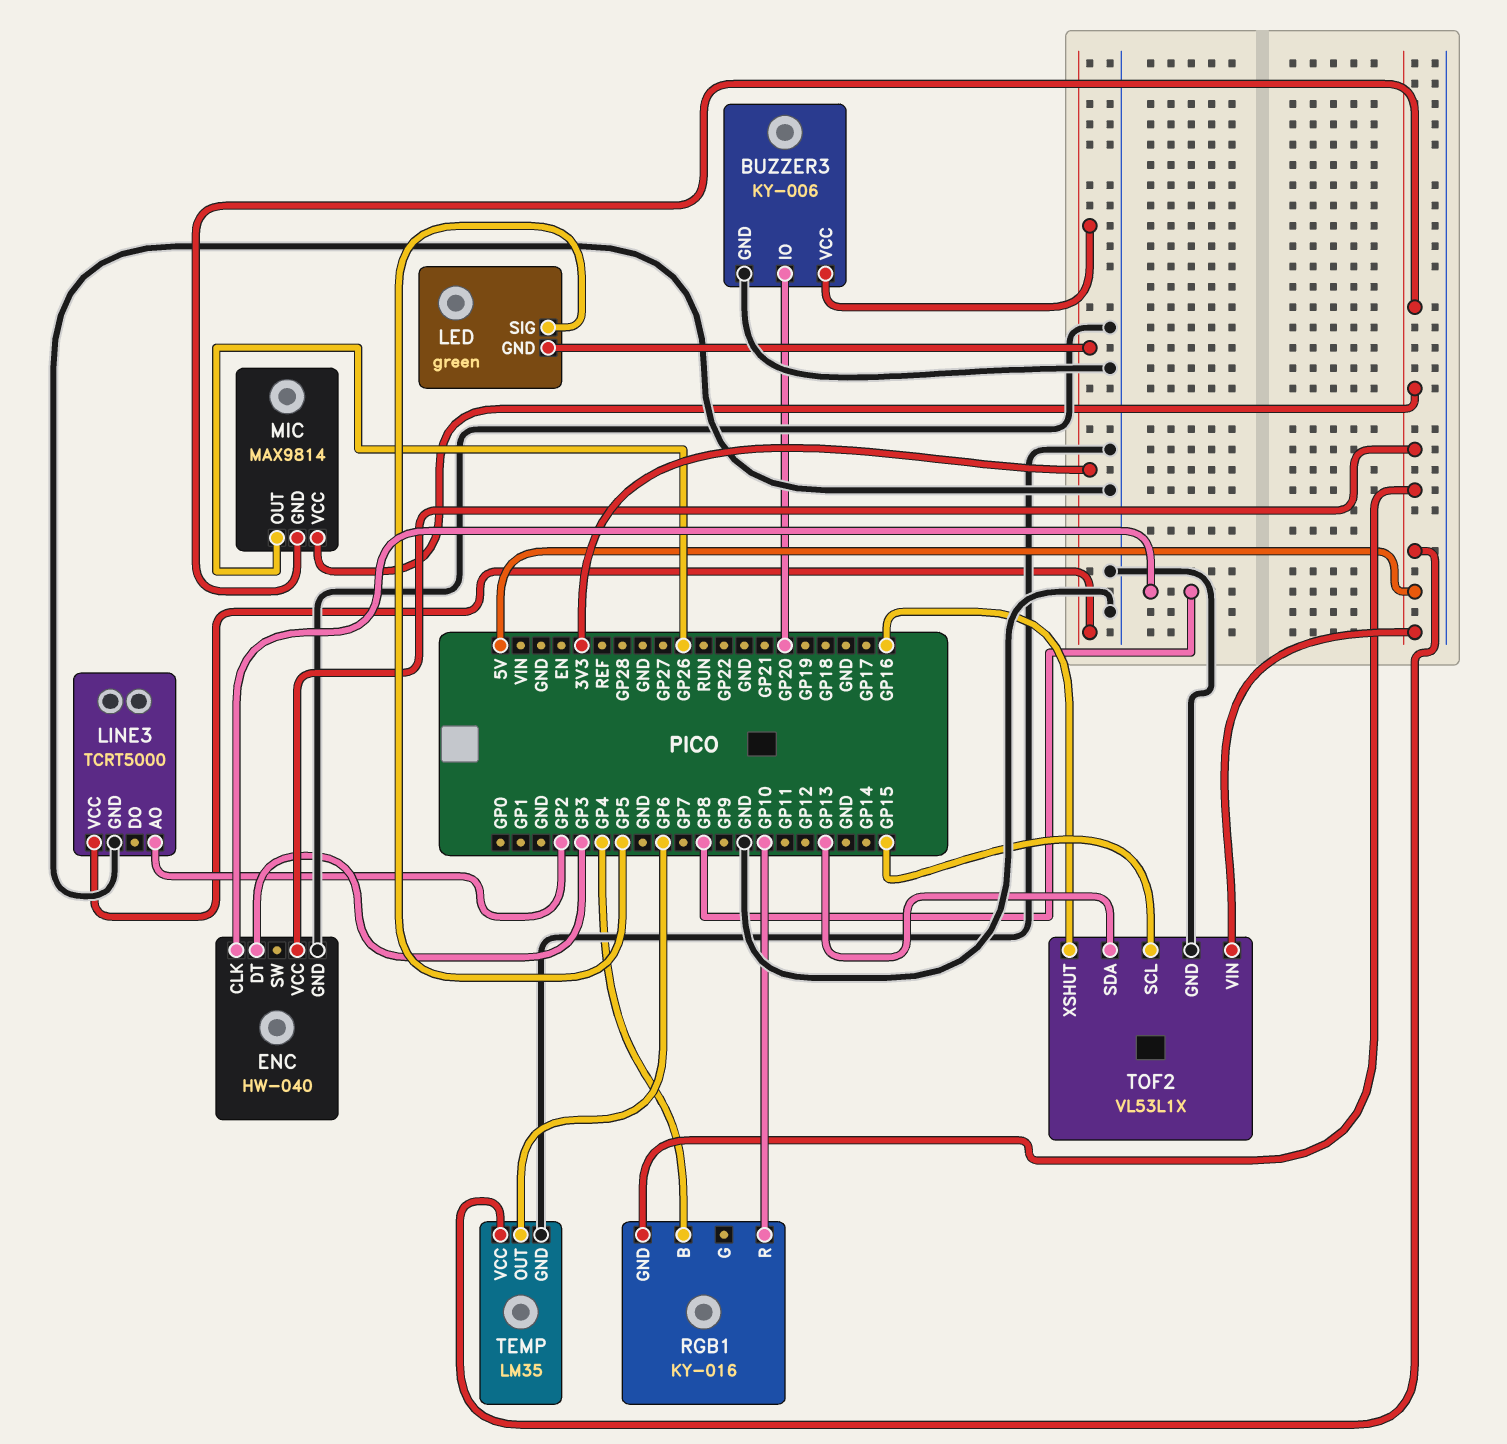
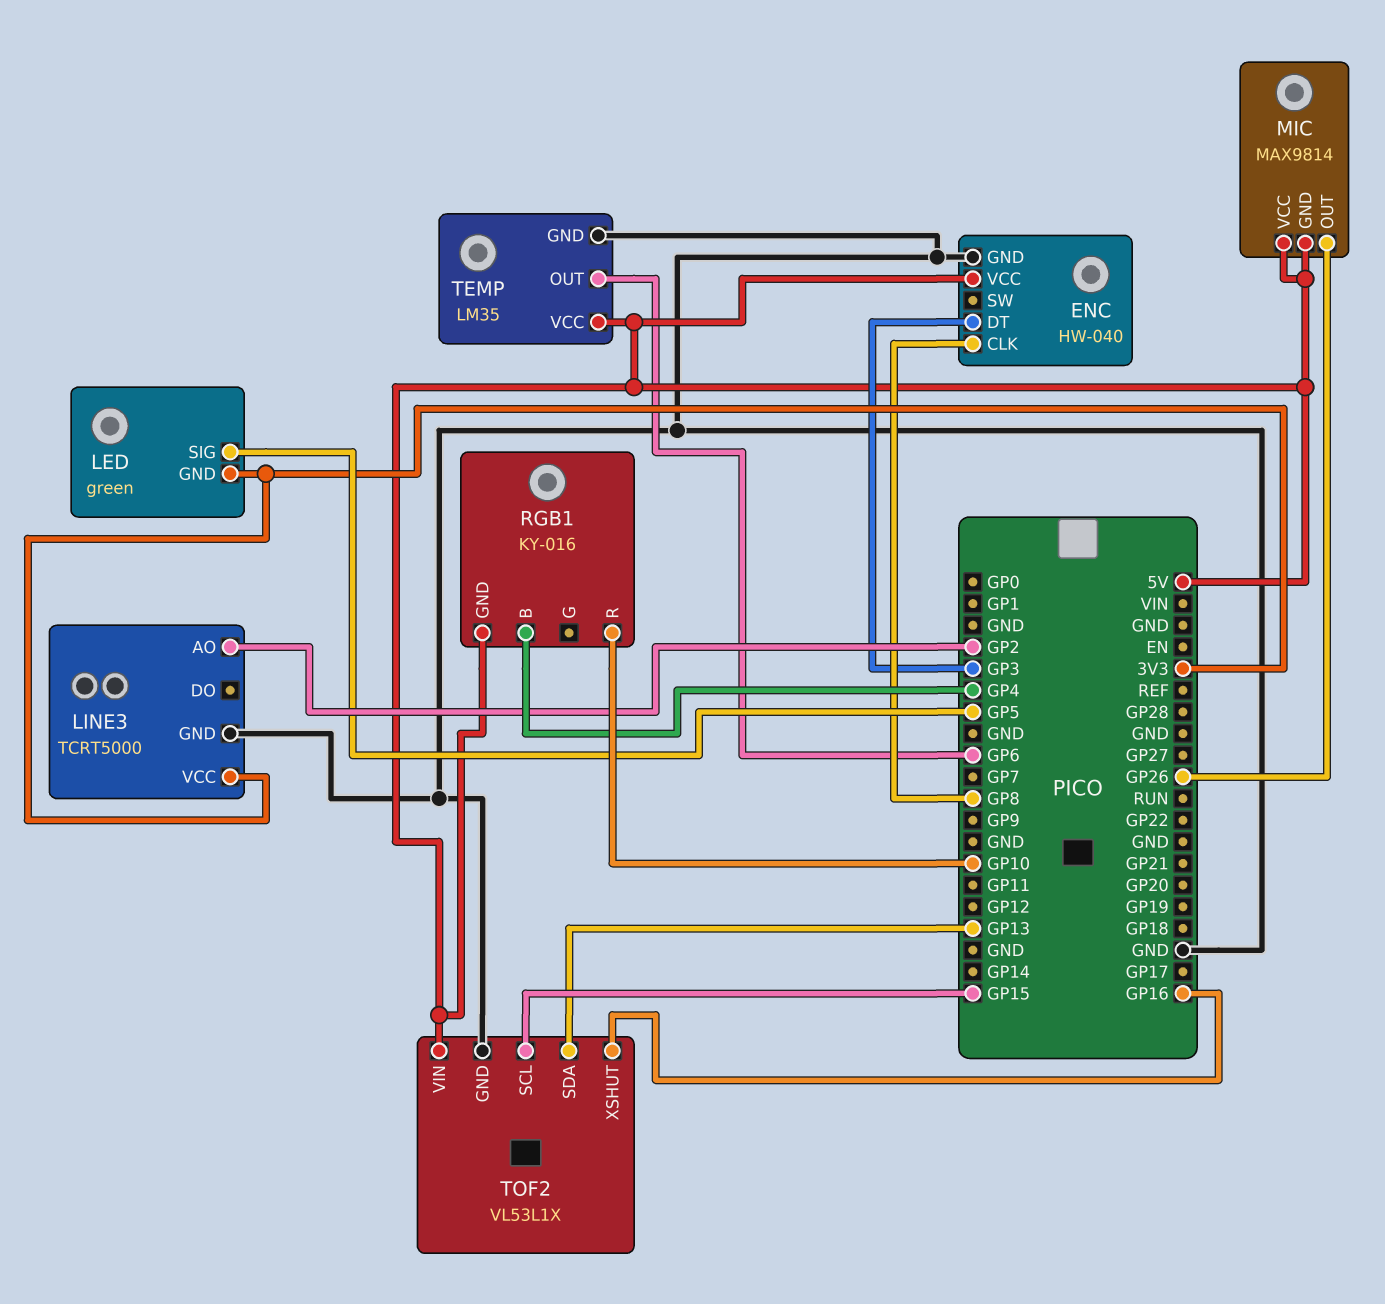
BUZZER3: KY-006 -> none
BUZZER3 pin GND: GND -> none
BUZZER3 pin IO: GP20 -> none
BUZZER3 pin VCC: 3V3 -> none

